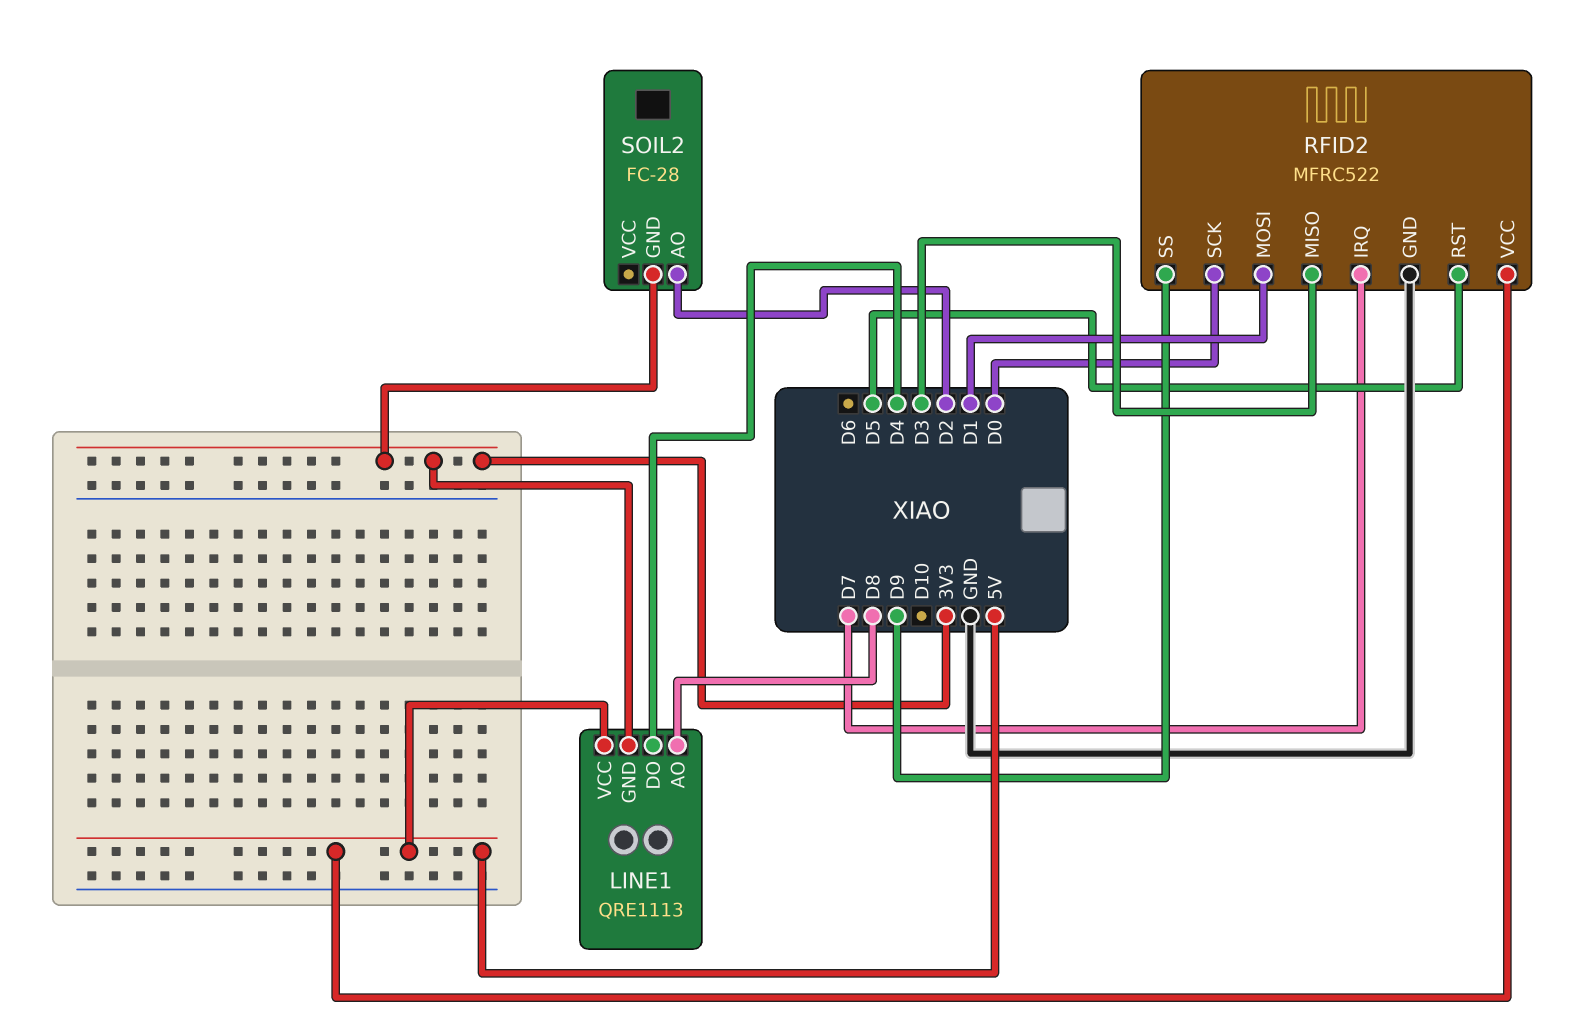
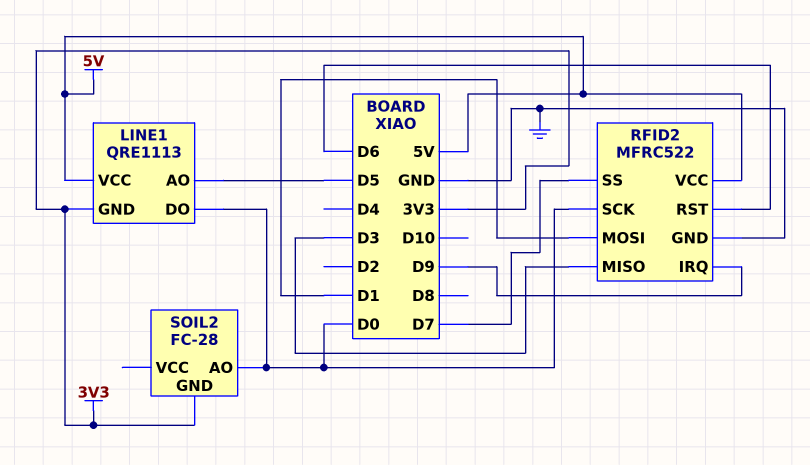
LINE1 pin AO: D8 -> D5
LINE1 pin DO: D4 -> D0
RFID2 pin IRQ: D7 -> D9
RFID2 pin RST: D5 -> D6
RFID2 pin SS: D9 -> D7
SOIL2 pin AO: D2 -> D0

